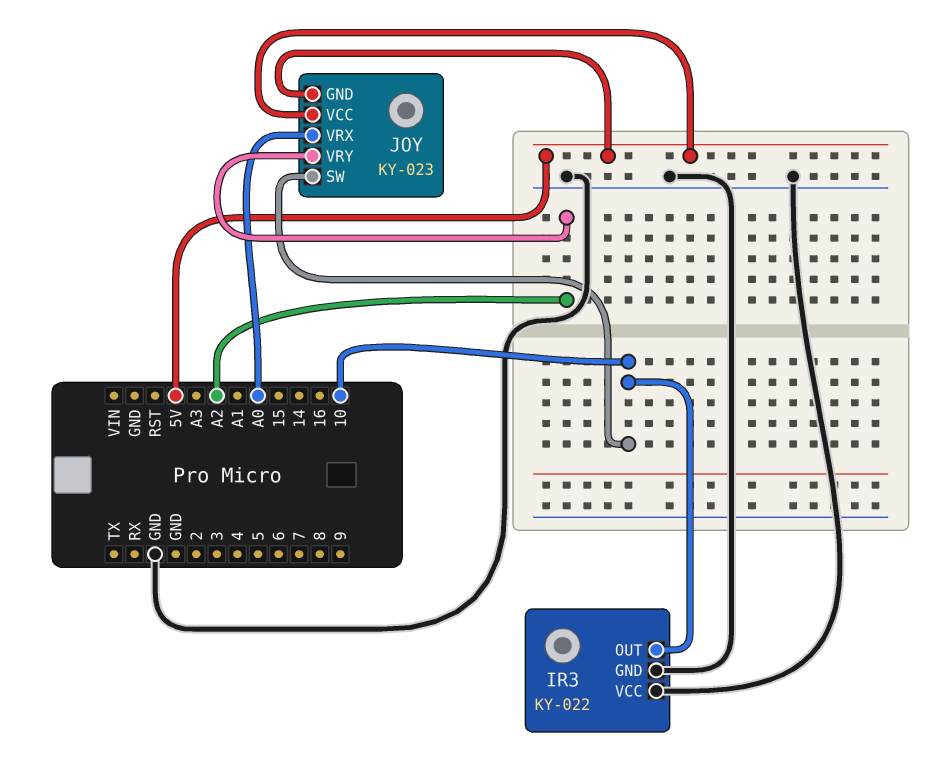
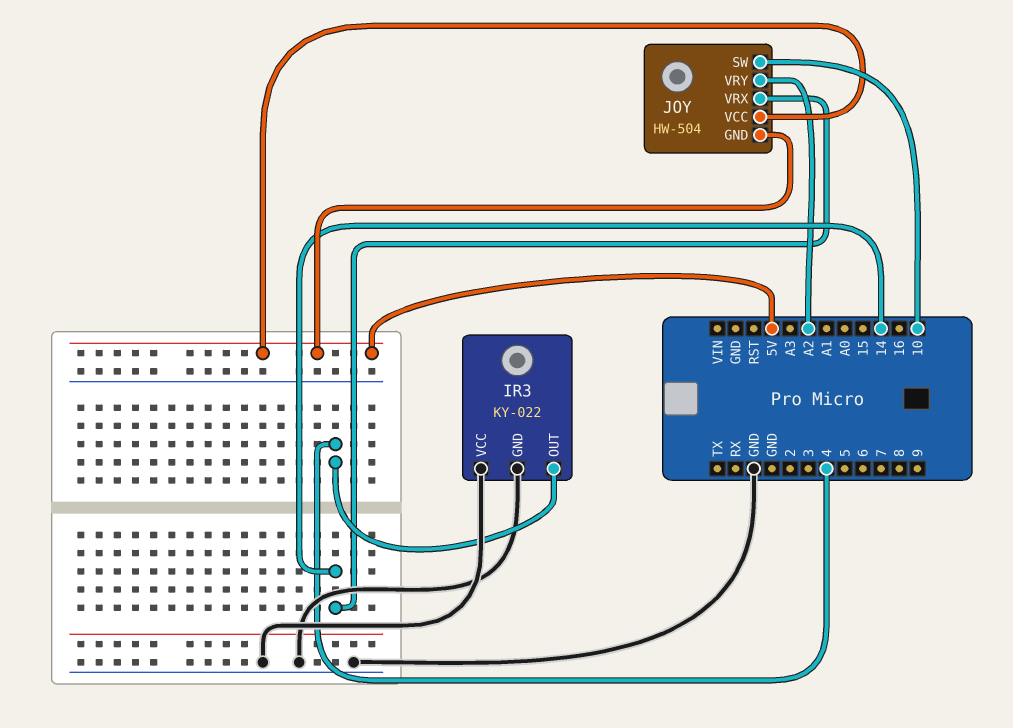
IR3 pin OUT: 10 -> 4
JOY: KY-023 -> HW-504
JOY pin VRX: A0 -> 14

